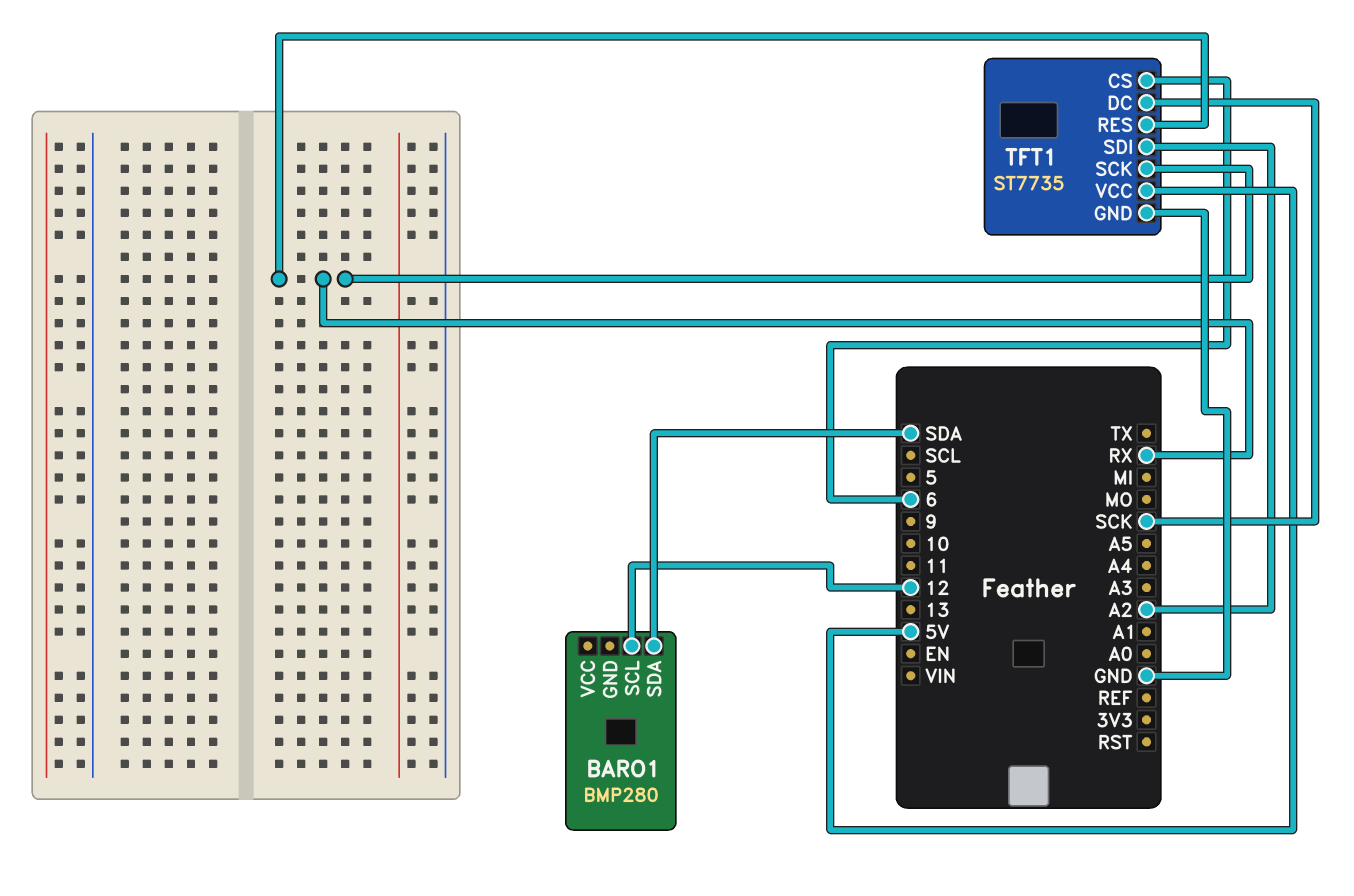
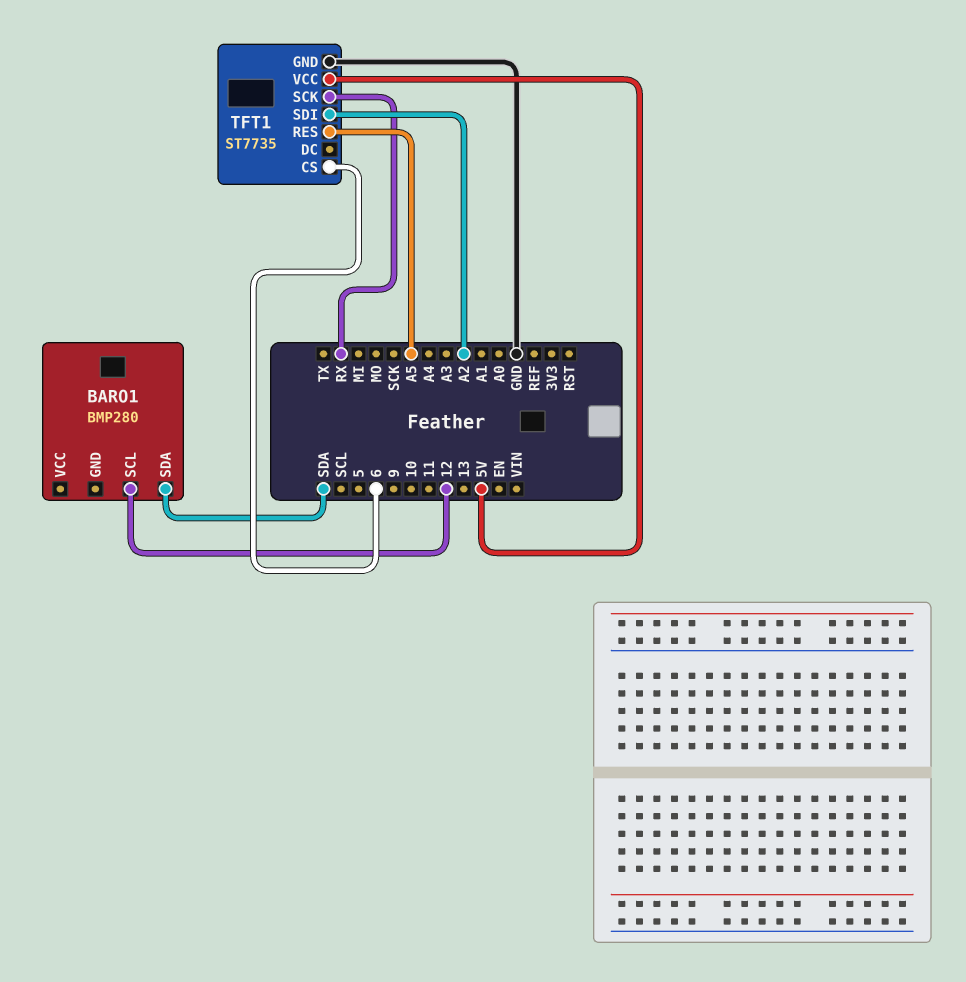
TFT1 pin DC: SCK -> none
TFT1 pin RES: RX -> A5

